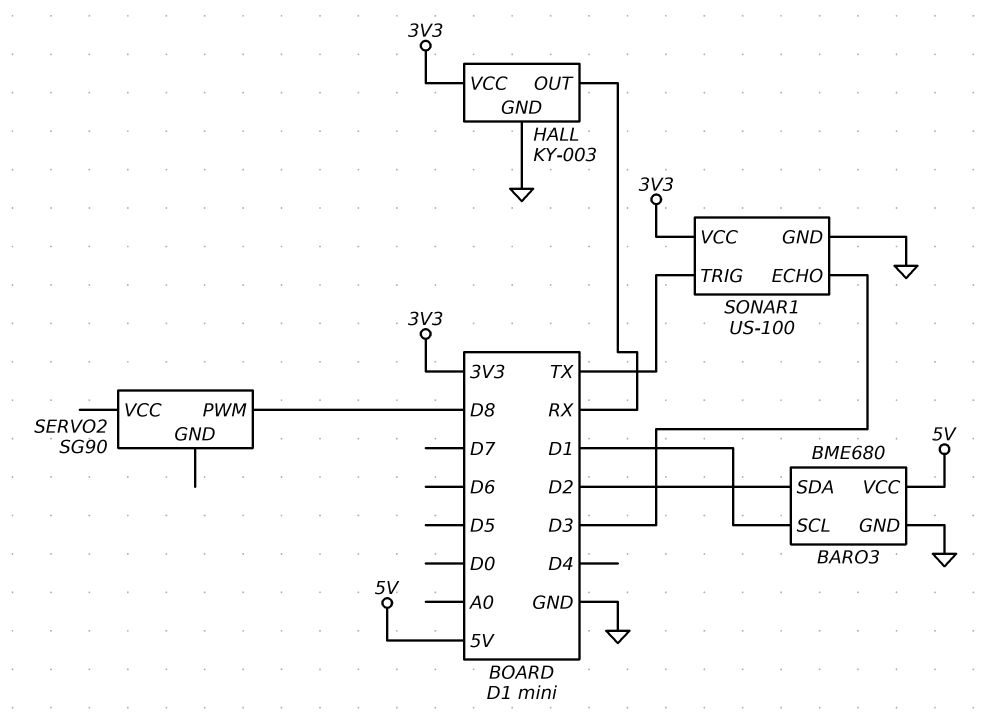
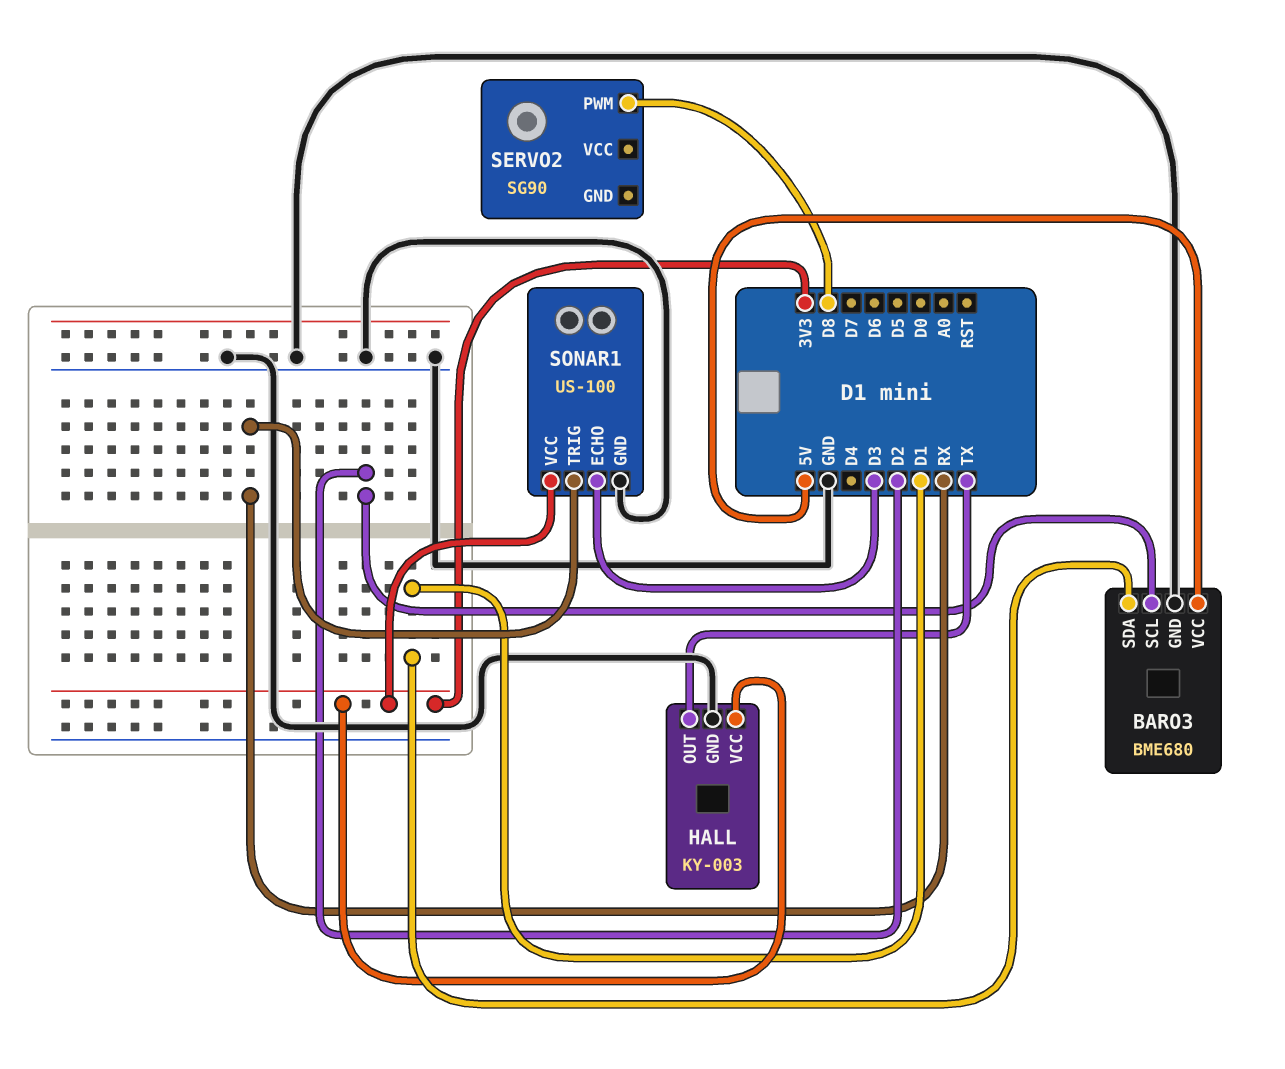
BARO3 pin SCL: D1 -> D2
BARO3 pin SDA: D2 -> D1
HALL pin OUT: RX -> TX
SONAR1 pin TRIG: TX -> RX

